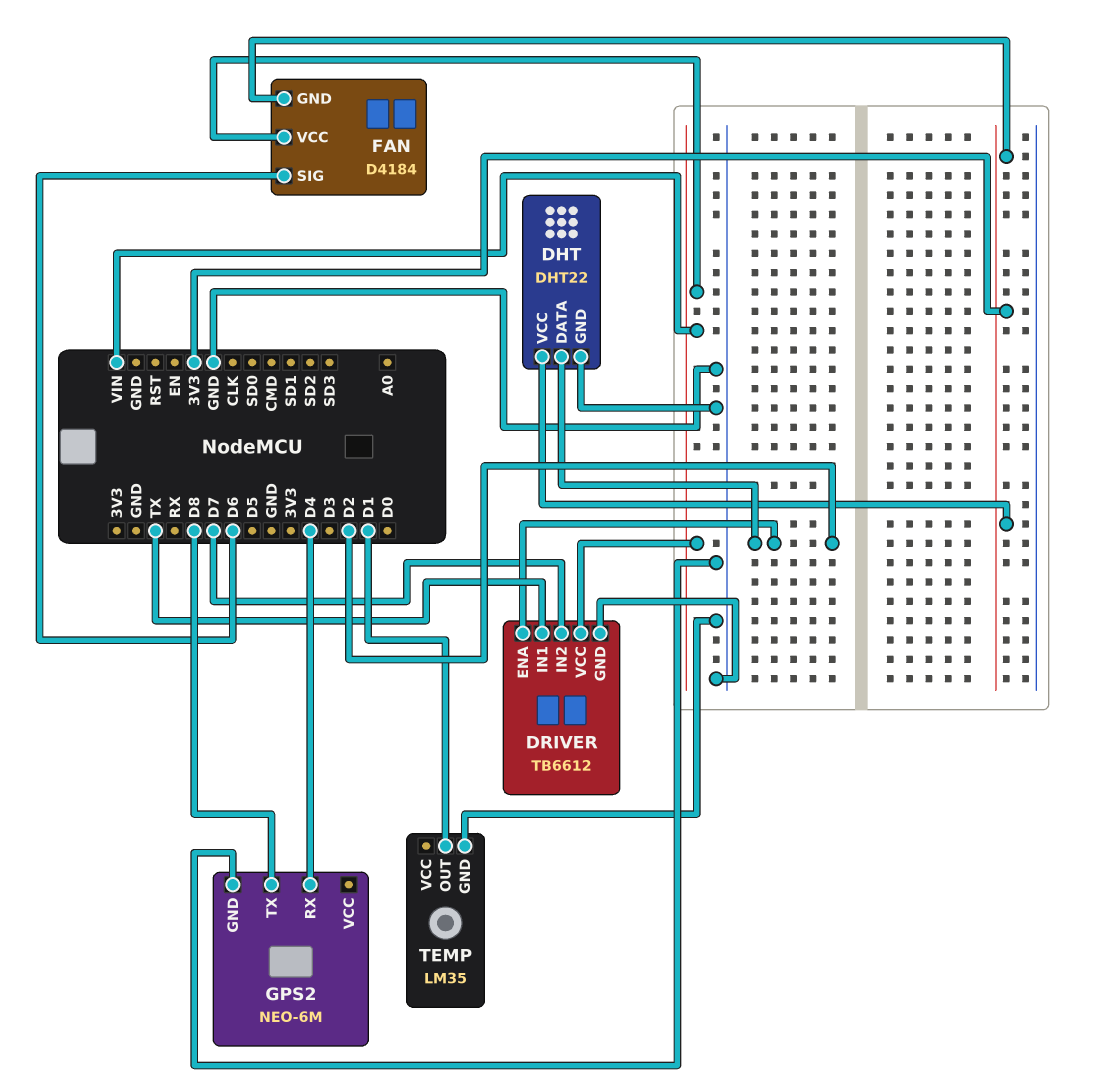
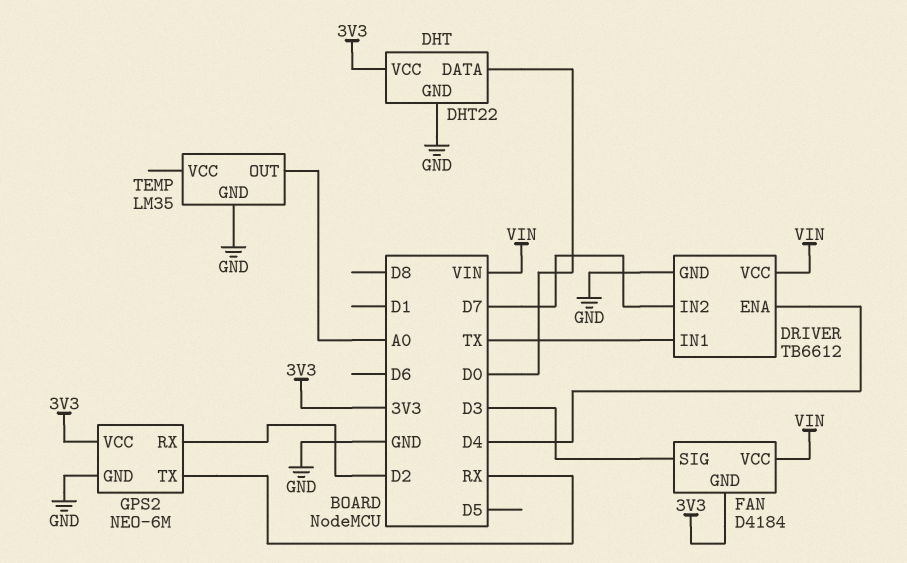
DHT pin DATA: D2 -> D0
DRIVER pin ENA: D2 -> D4
FAN pin SIG: D6 -> D3
GPS2 pin RX: D4 -> D2
GPS2 pin TX: D8 -> RX
GPS2 pin VCC: none -> 3V3
TEMP pin OUT: D1 -> A0

